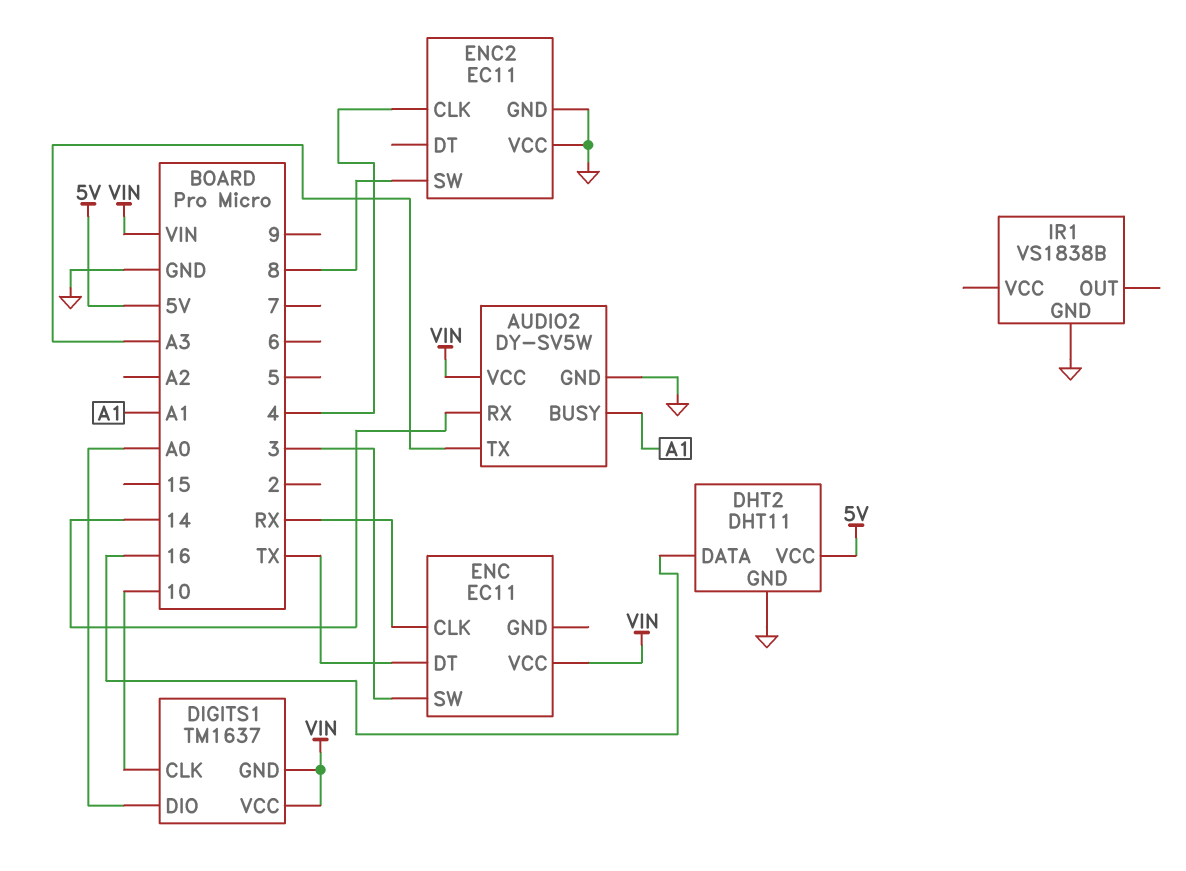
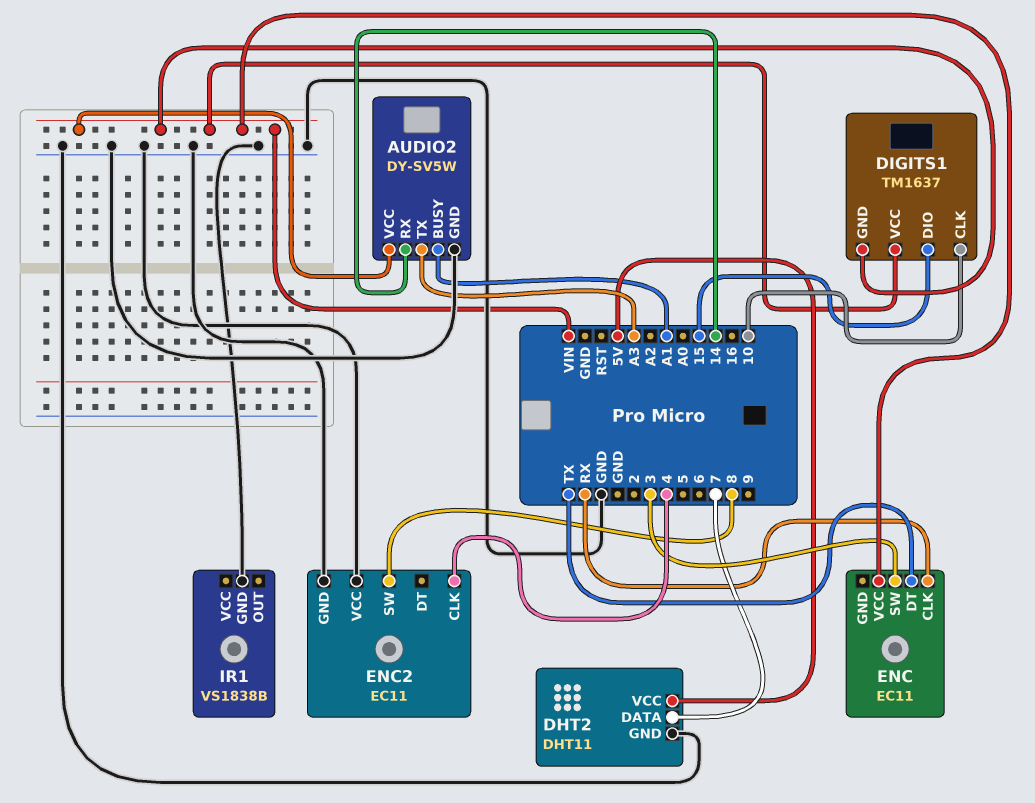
DHT2 pin DATA: 16 -> 7
DIGITS1 pin DIO: A0 -> 15

